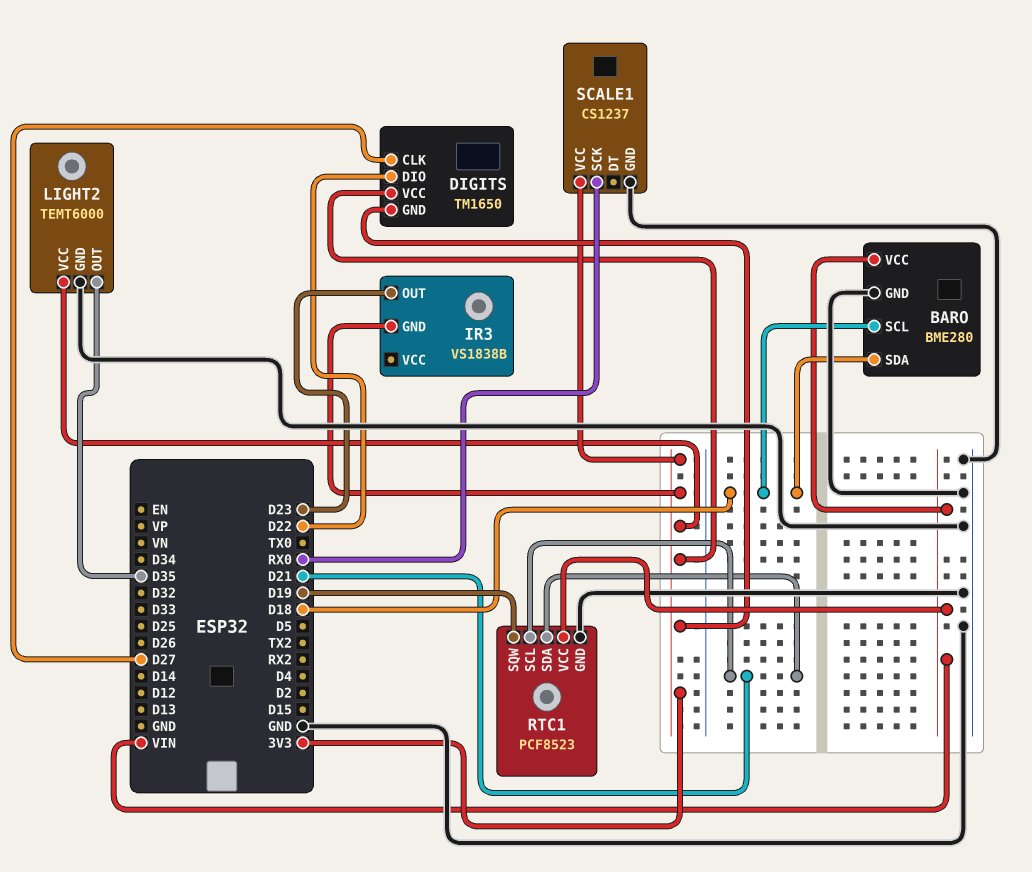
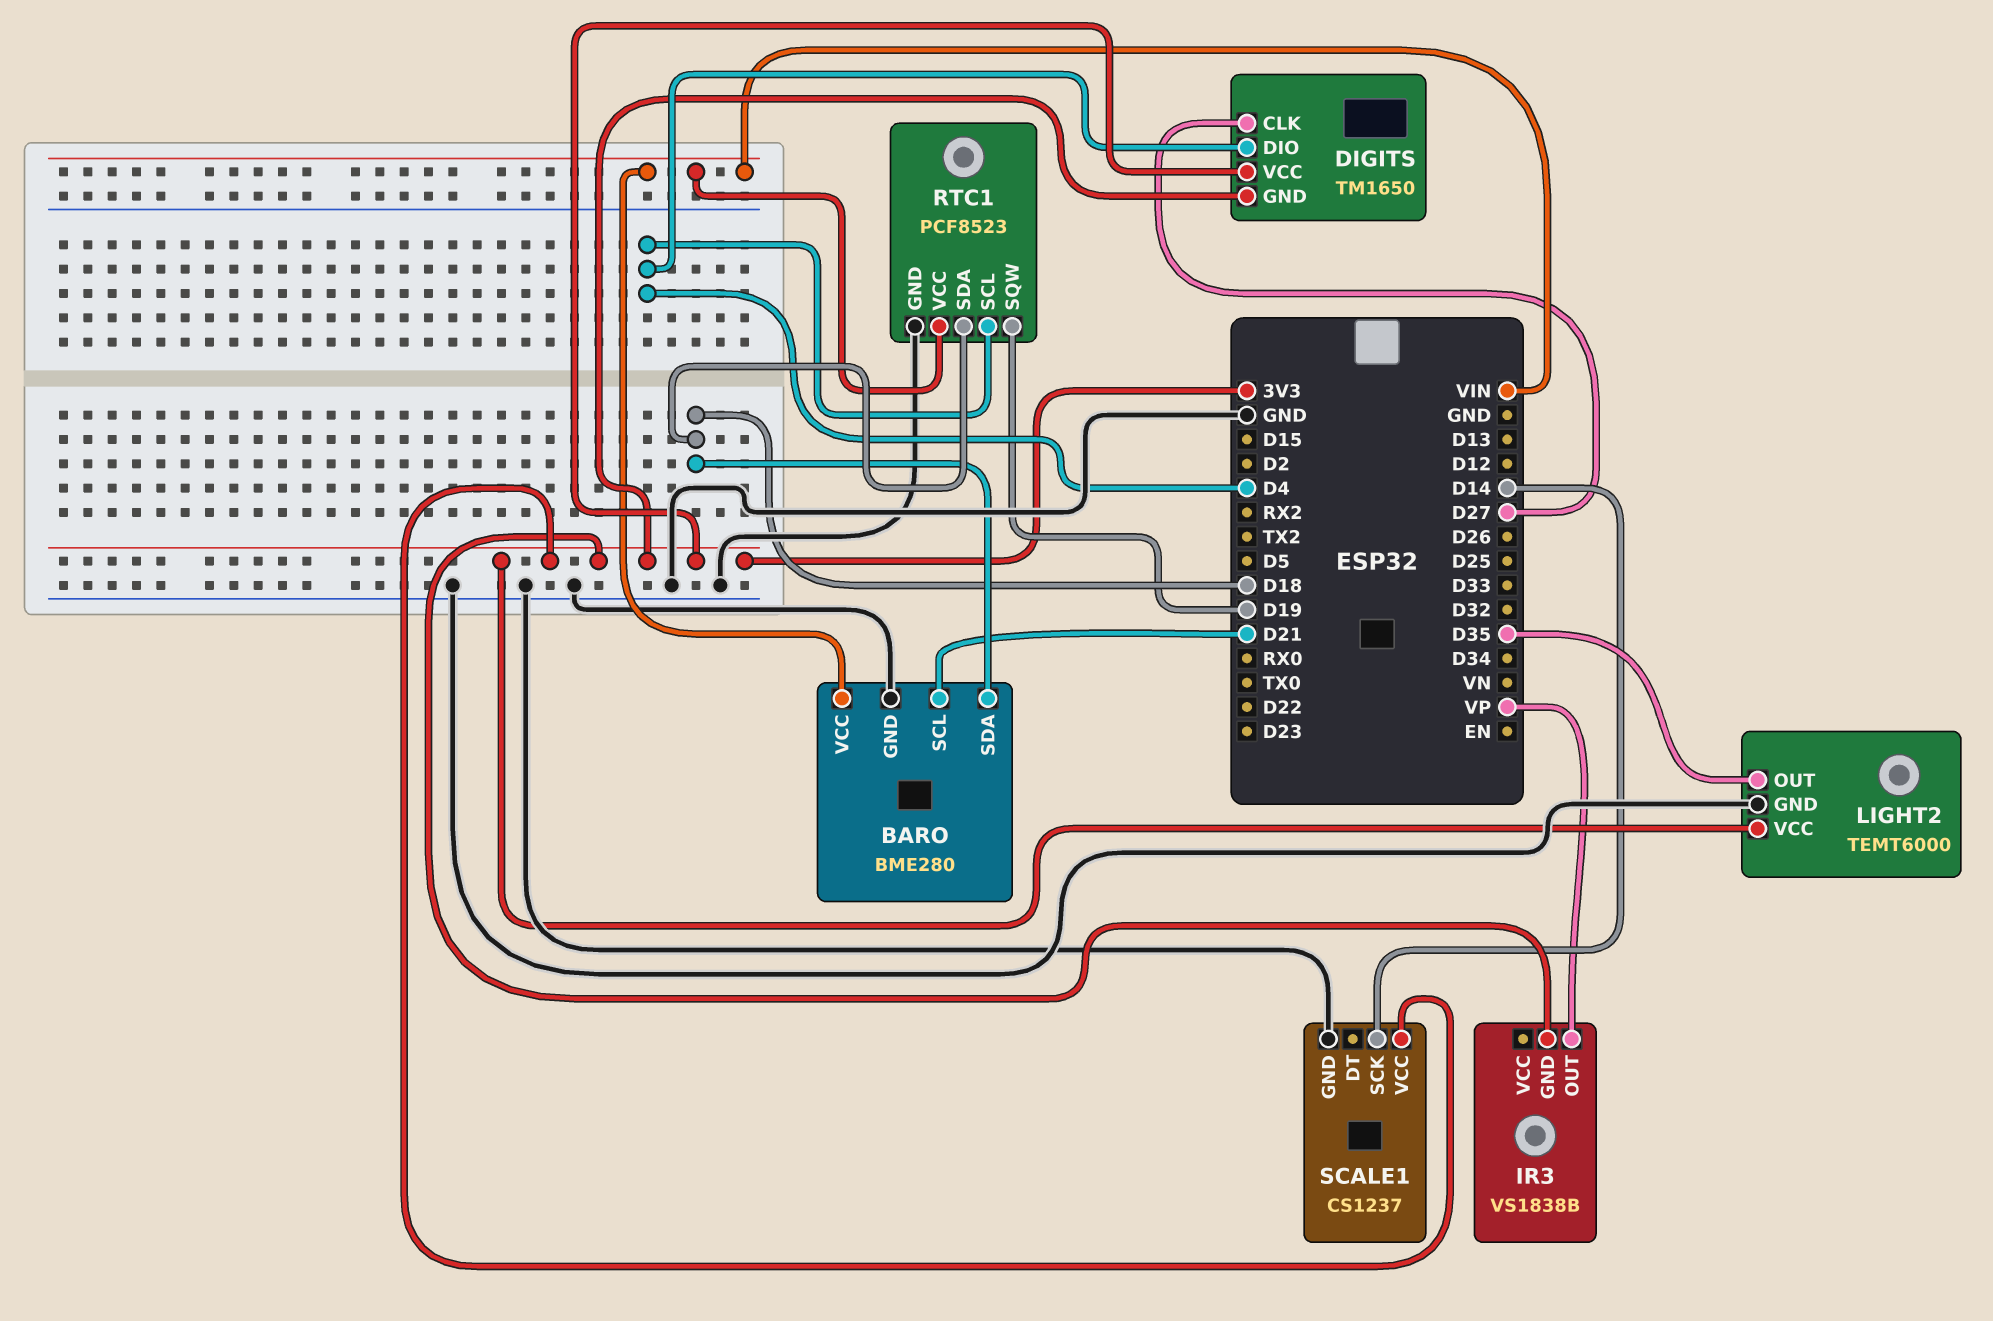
BARO pin SCL: D18 -> D21
DIGITS pin DIO: D22 -> D4
IR3 pin OUT: D23 -> VP
RTC1 pin SCL: D21 -> D4
RTC1 pin SDA: D21 -> D18
SCALE1 pin SCK: RX0 -> D14

